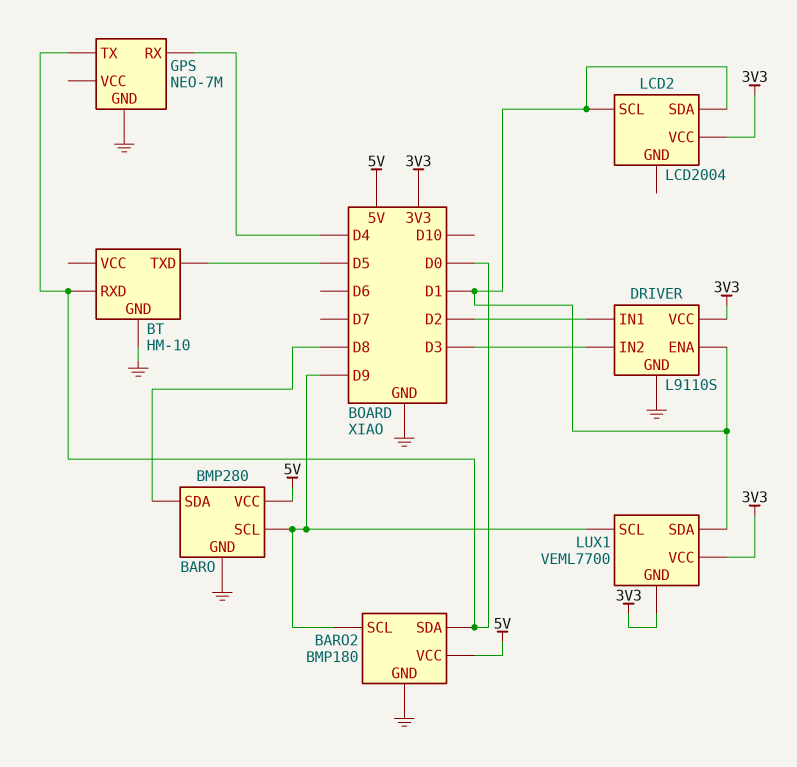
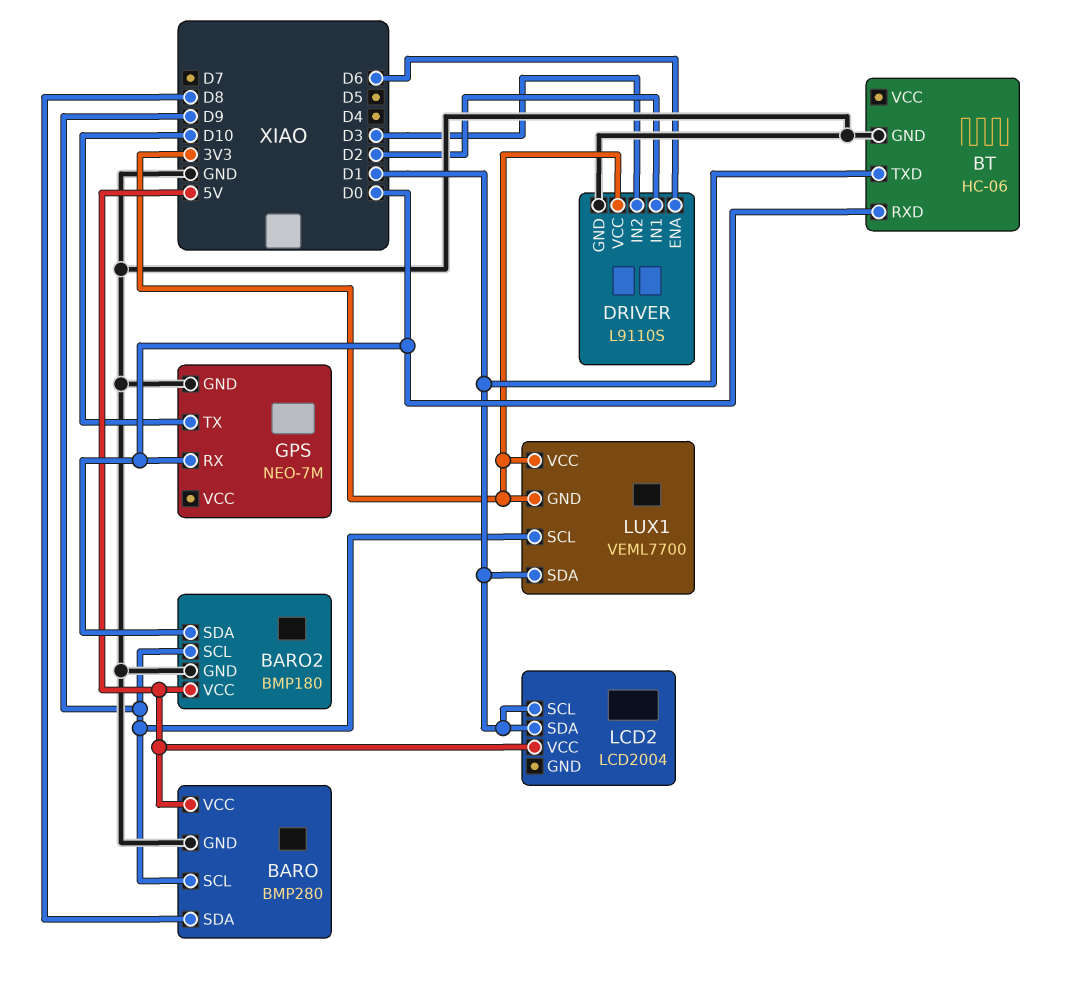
BT: HM-10 -> HC-06
BT pin TXD: D5 -> D1
DRIVER pin ENA: D1 -> D6
GPS pin RX: D4 -> D0
GPS pin TX: D0 -> D10
LCD2 pin VCC: 3V3 -> 5V

